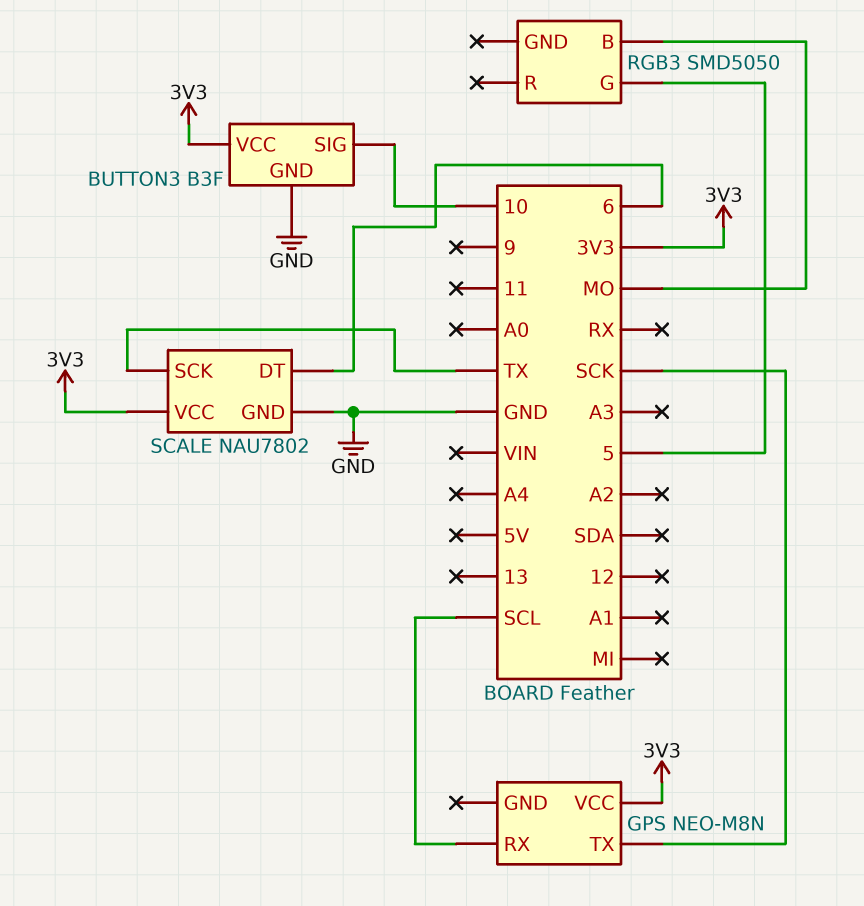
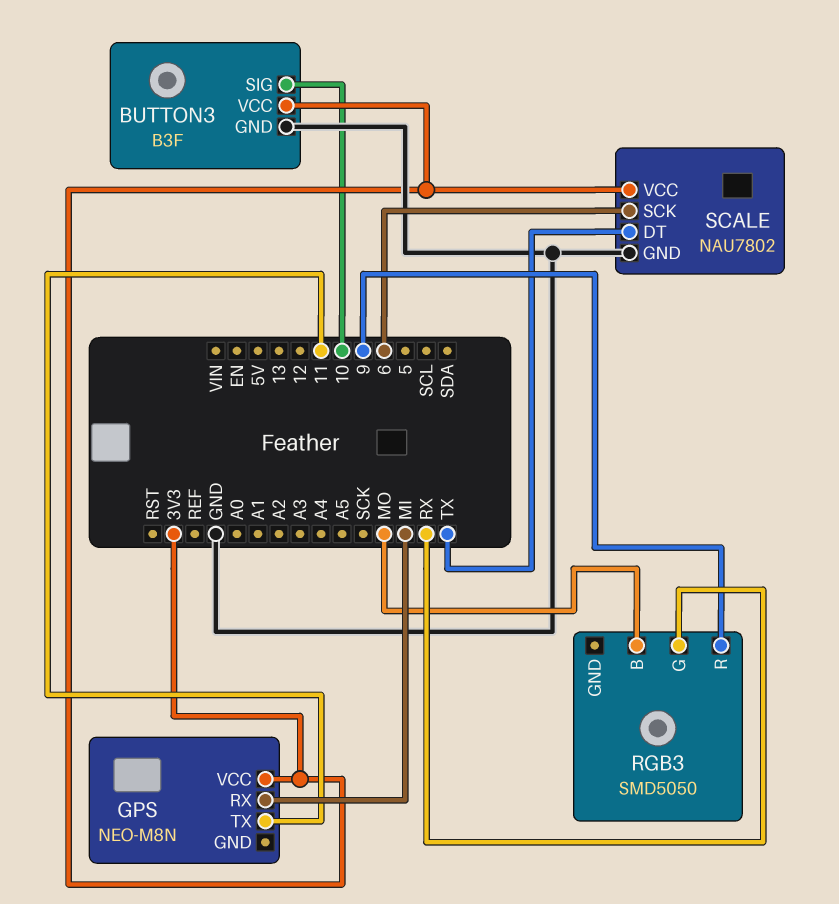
GPS pin RX: SCL -> MI
GPS pin TX: SCK -> 11
RGB3 pin G: 5 -> RX
RGB3 pin R: none -> 9
SCALE pin DT: 6 -> TX
SCALE pin SCK: TX -> 6

